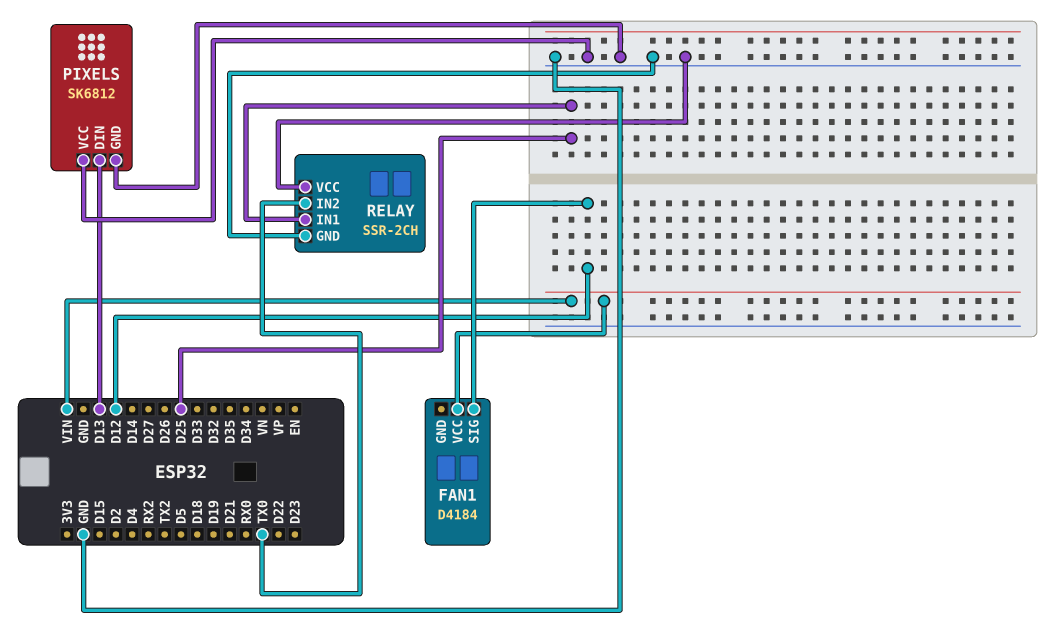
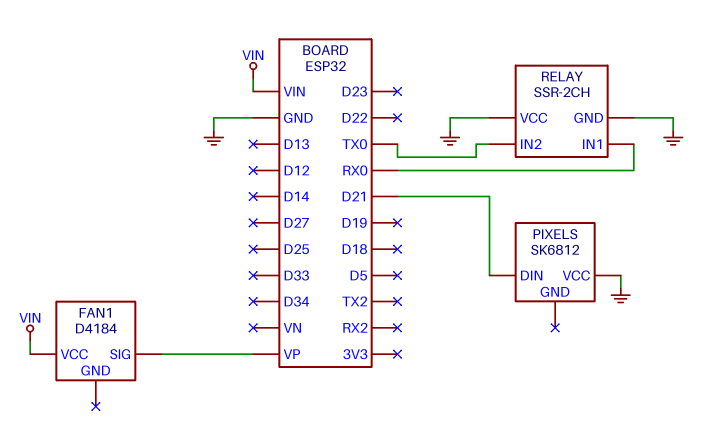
FAN1 pin SIG: D12 -> VP
PIXELS pin DIN: D13 -> D21
PIXELS pin GND: GND -> none
RELAY pin IN1: D25 -> RX0

